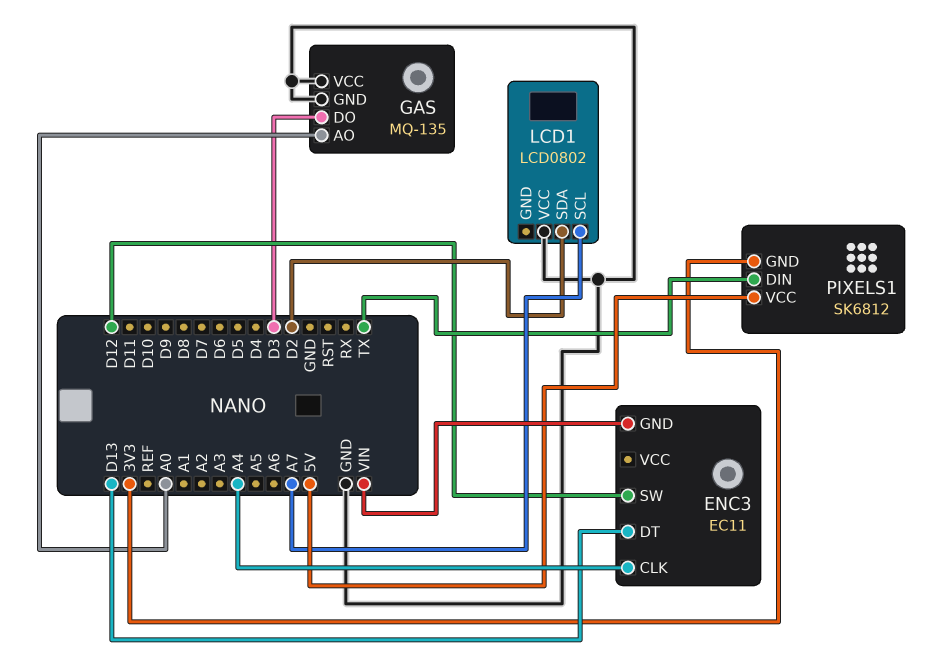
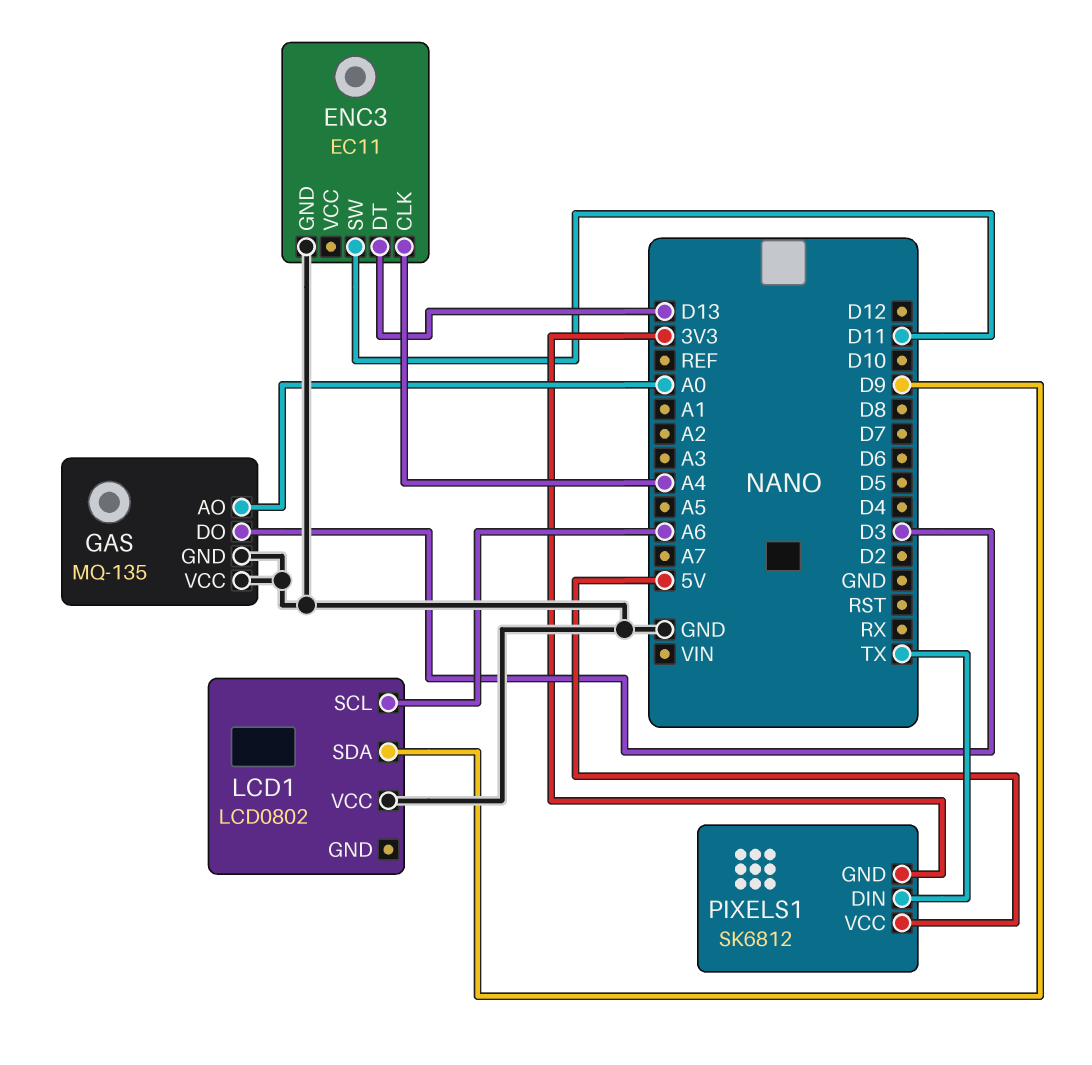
ENC3 pin GND: VIN -> GND
ENC3 pin SW: D12 -> D11
LCD1 pin SCL: A7 -> A6
LCD1 pin SDA: D2 -> D9

